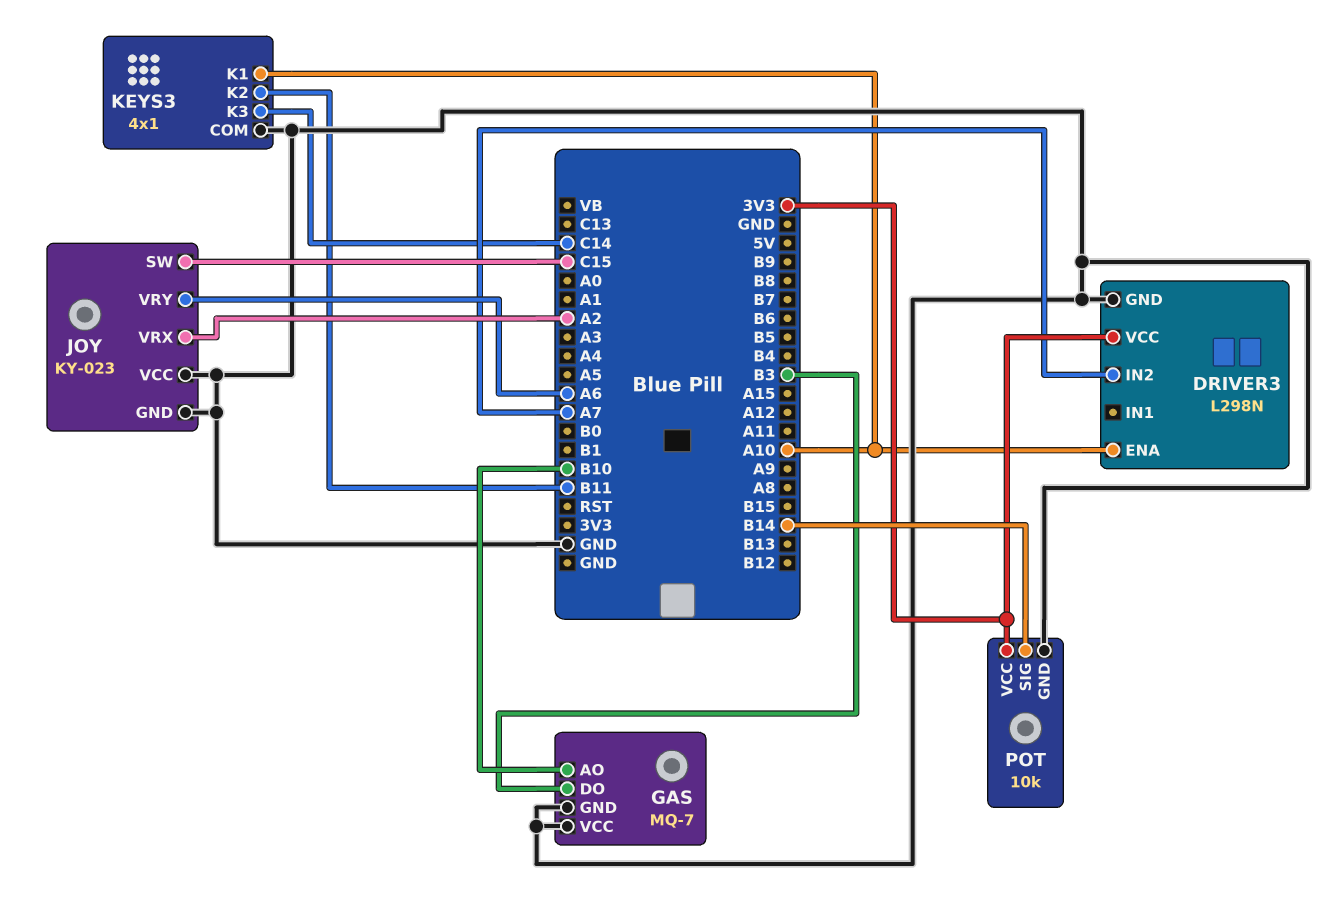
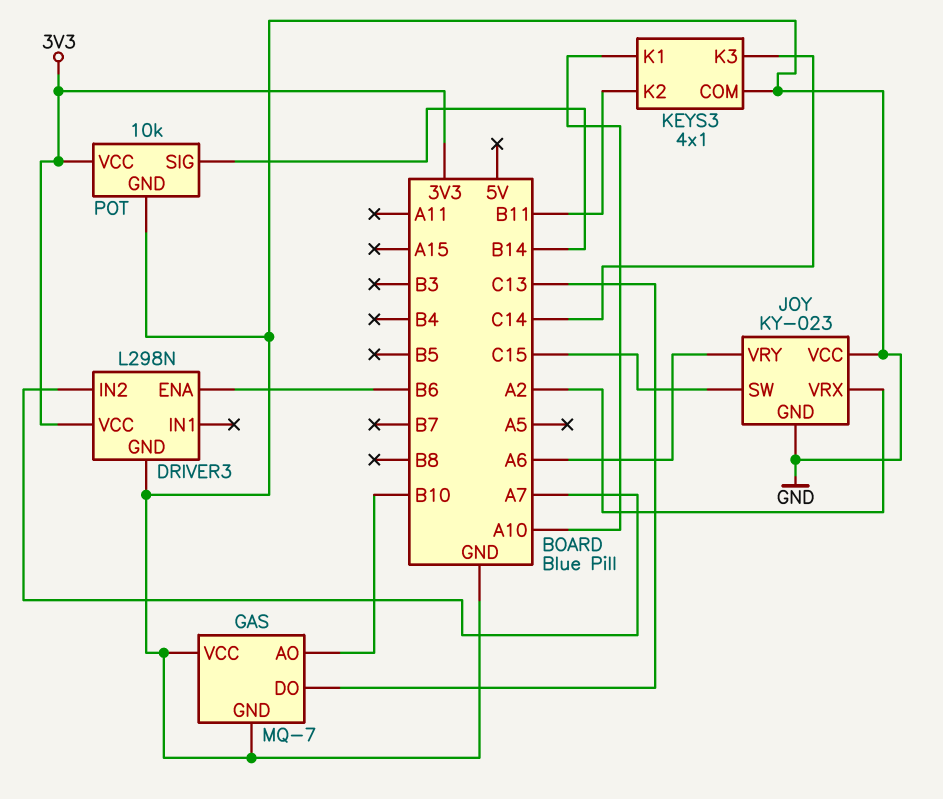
DRIVER3 pin ENA: A10 -> B6
GAS pin DO: B3 -> C13

